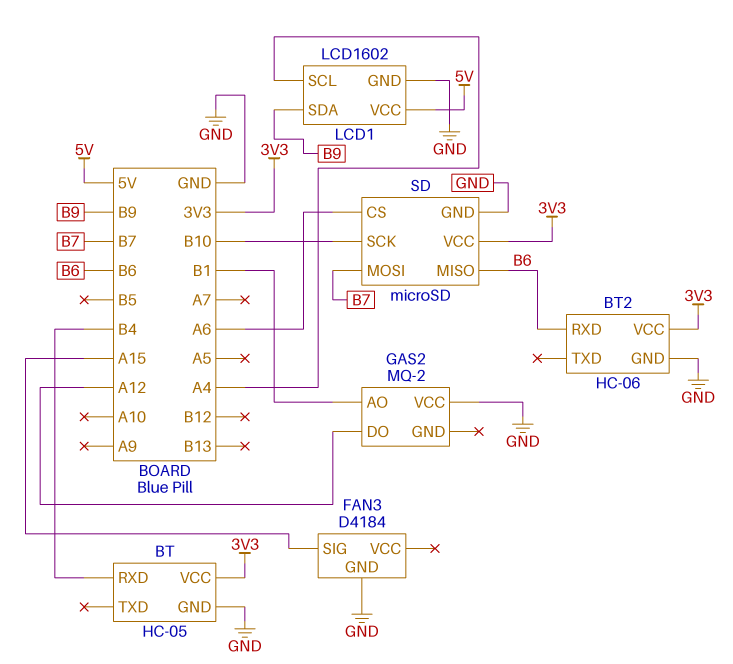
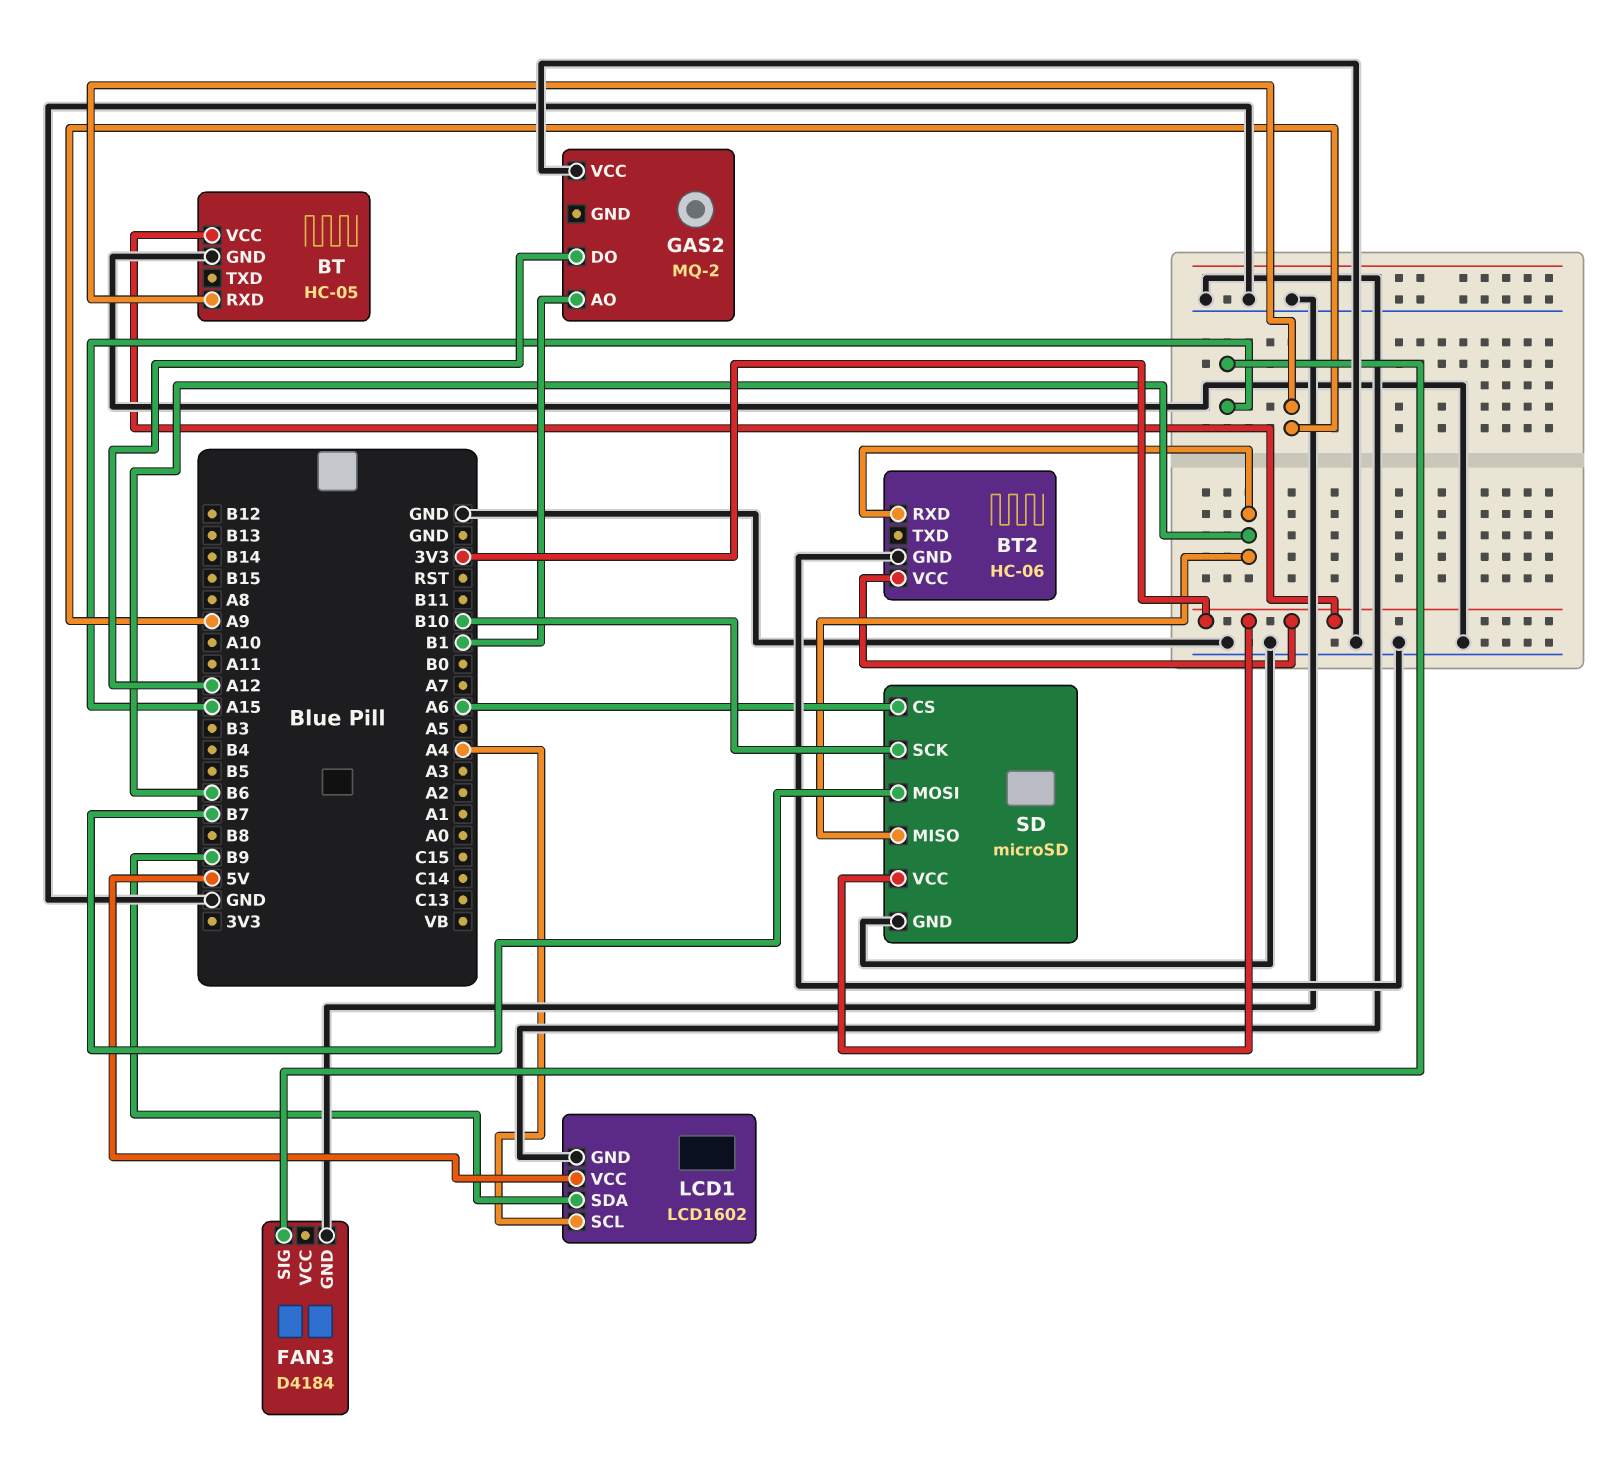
BT pin RXD: B4 -> A9

